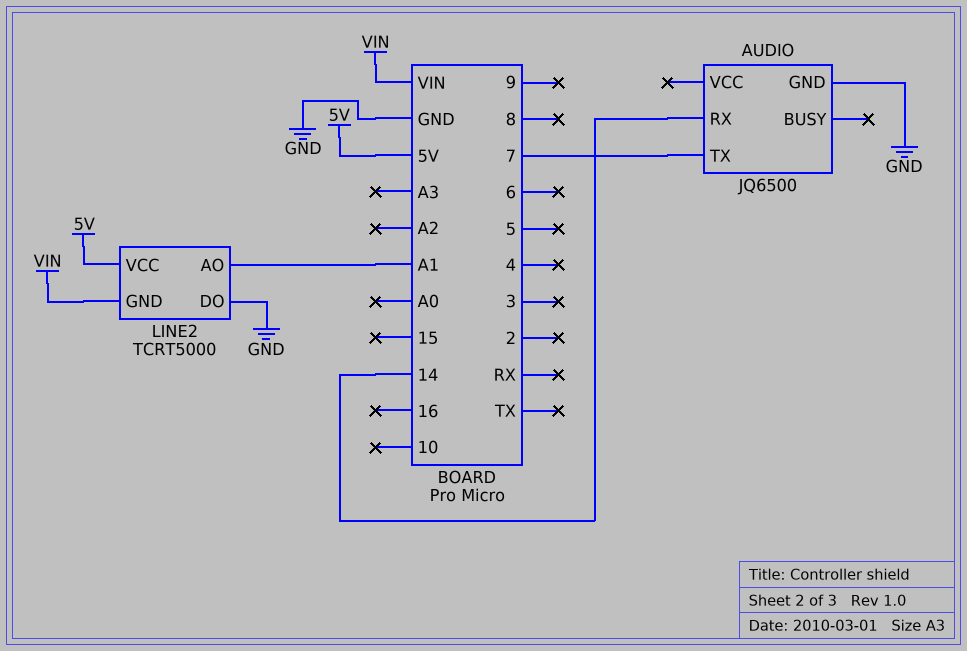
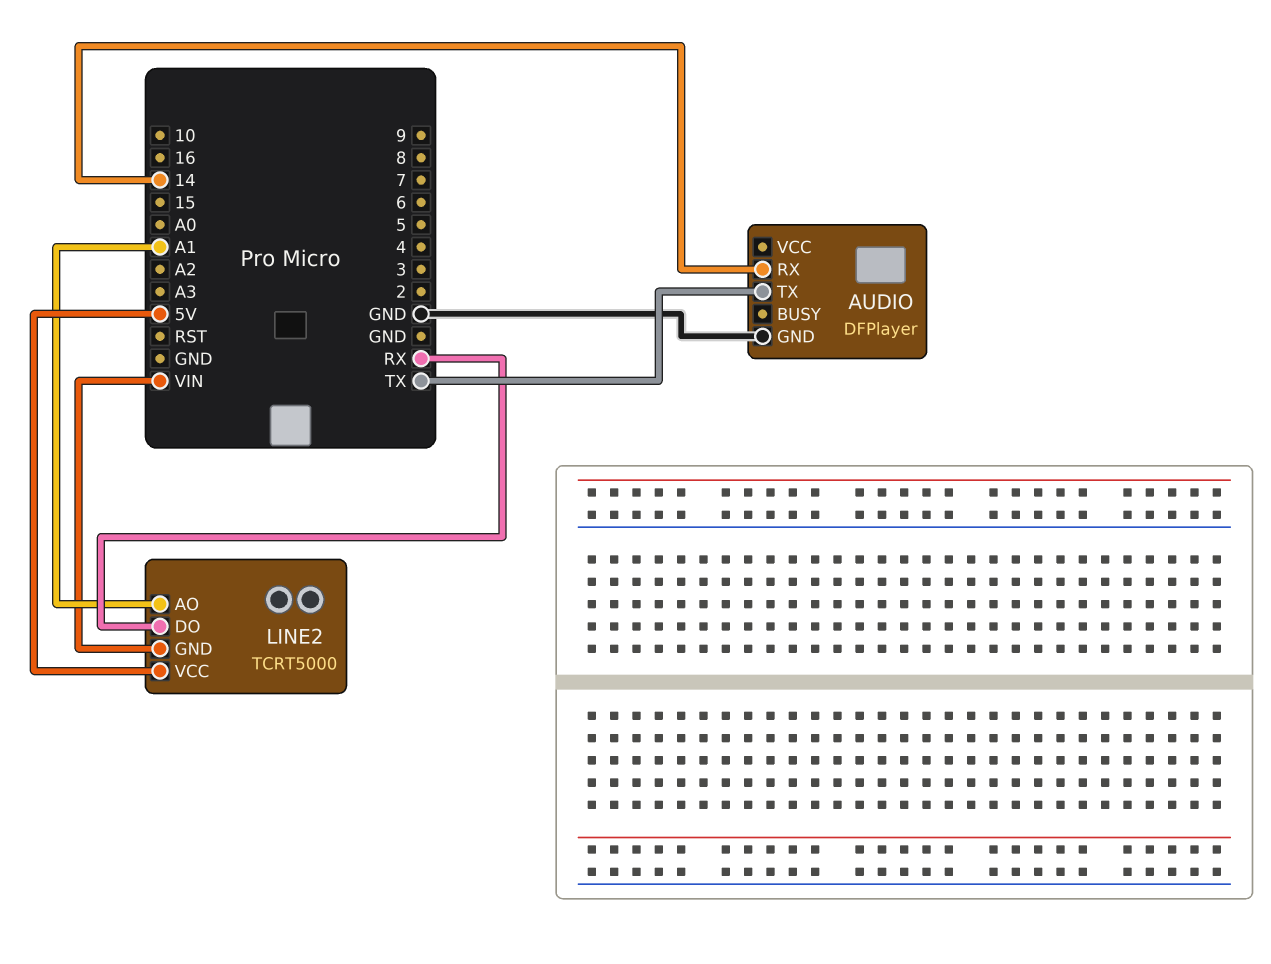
AUDIO: JQ6500 -> DFPlayer
AUDIO pin TX: 7 -> TX
LINE2 pin DO: GND -> RX

